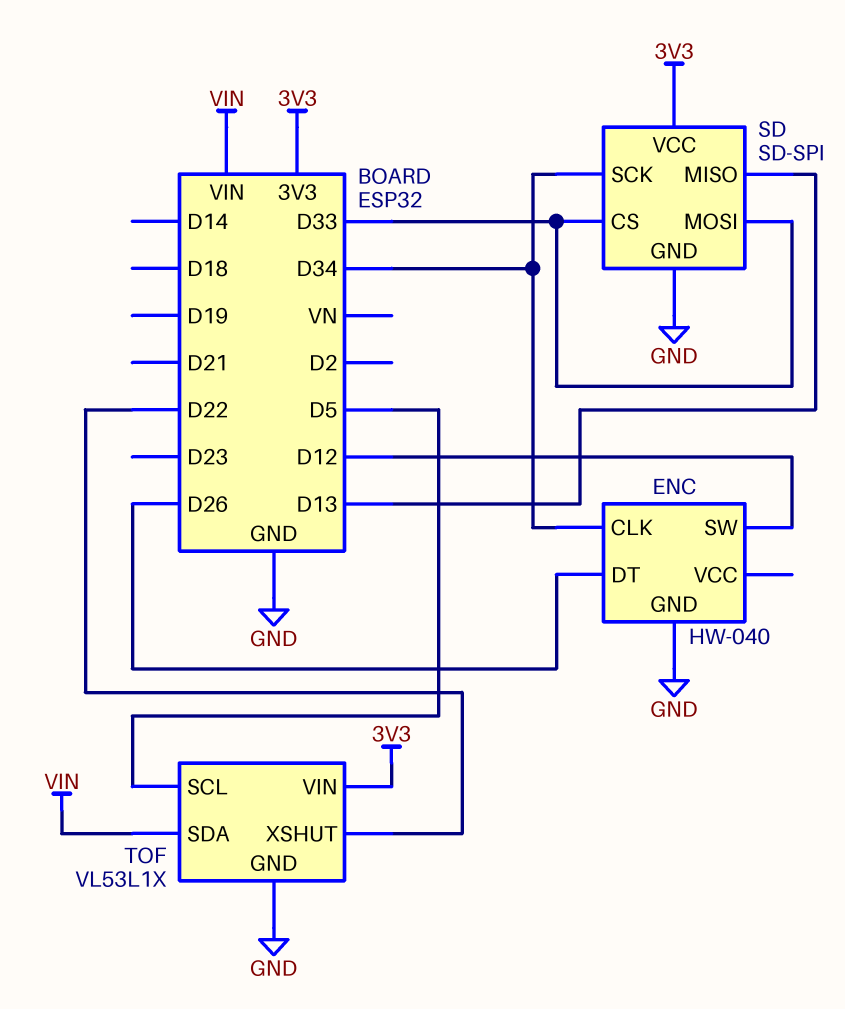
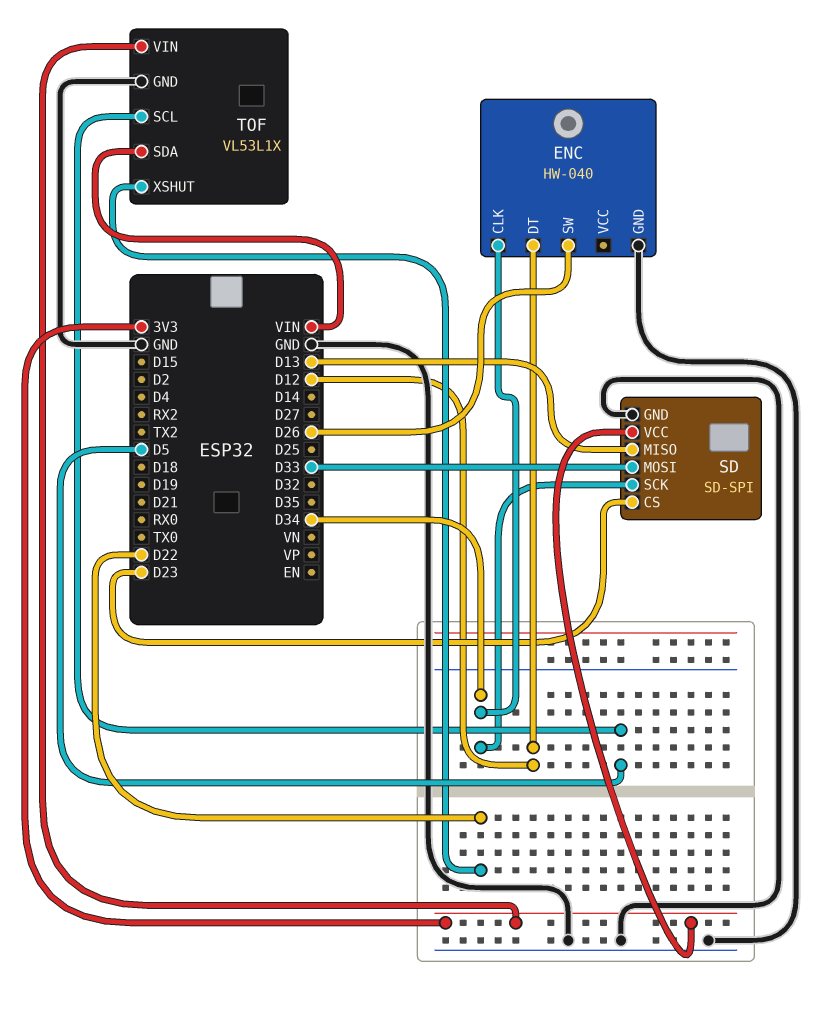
ENC pin DT: D26 -> D12
ENC pin SW: D12 -> D26
SD pin CS: D33 -> D23

